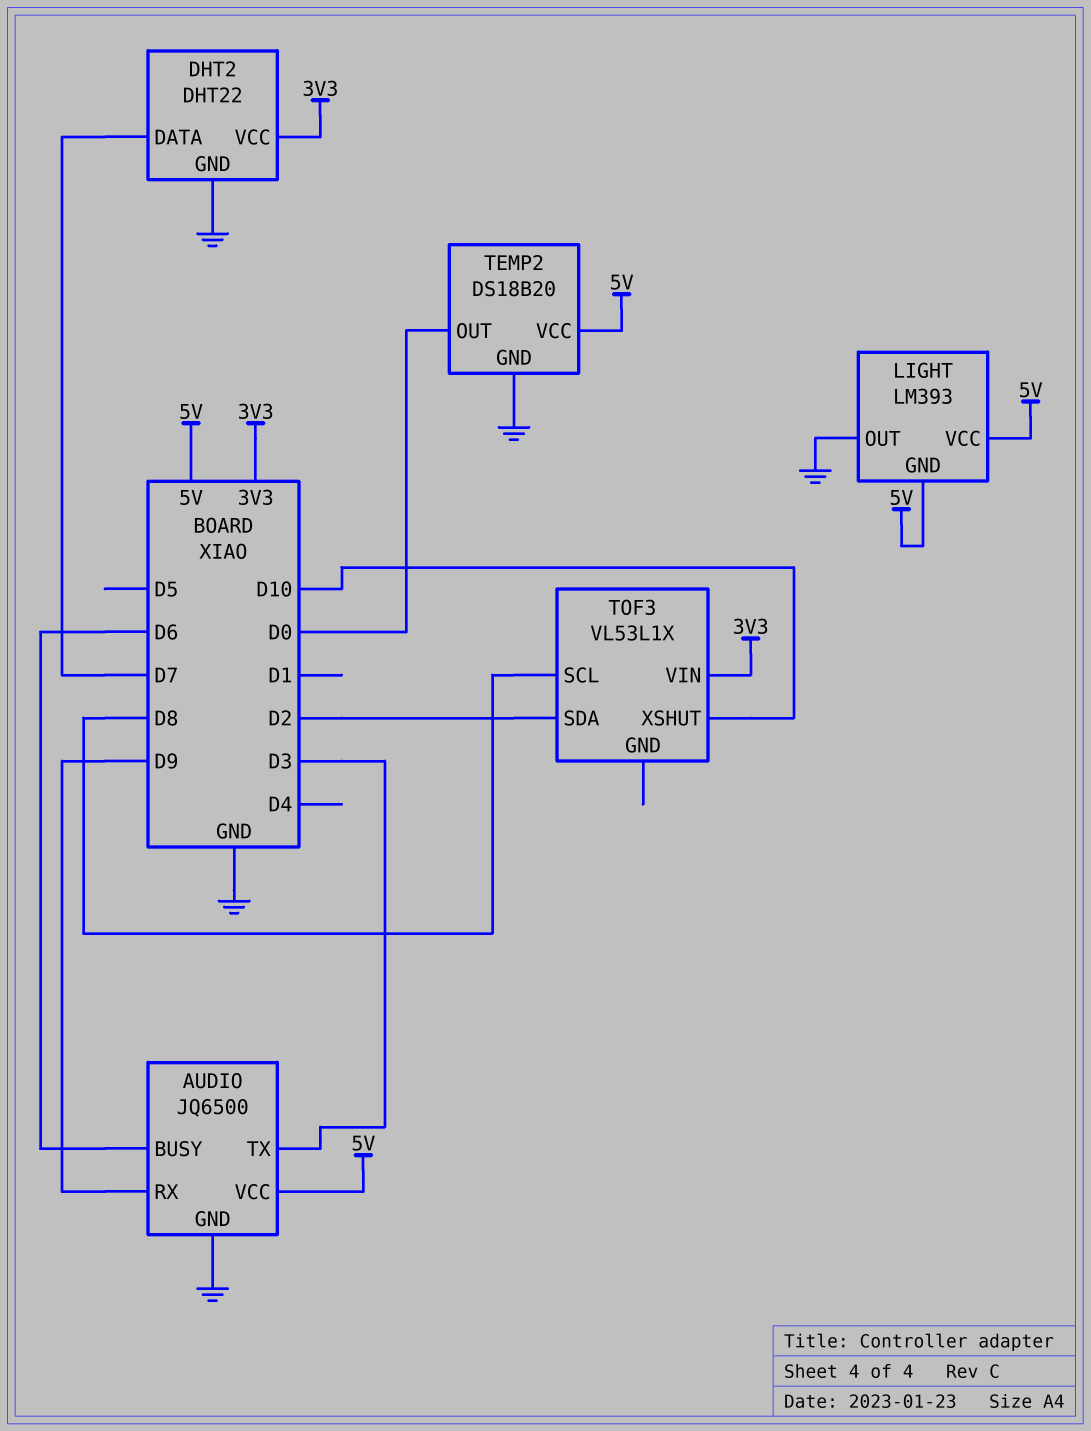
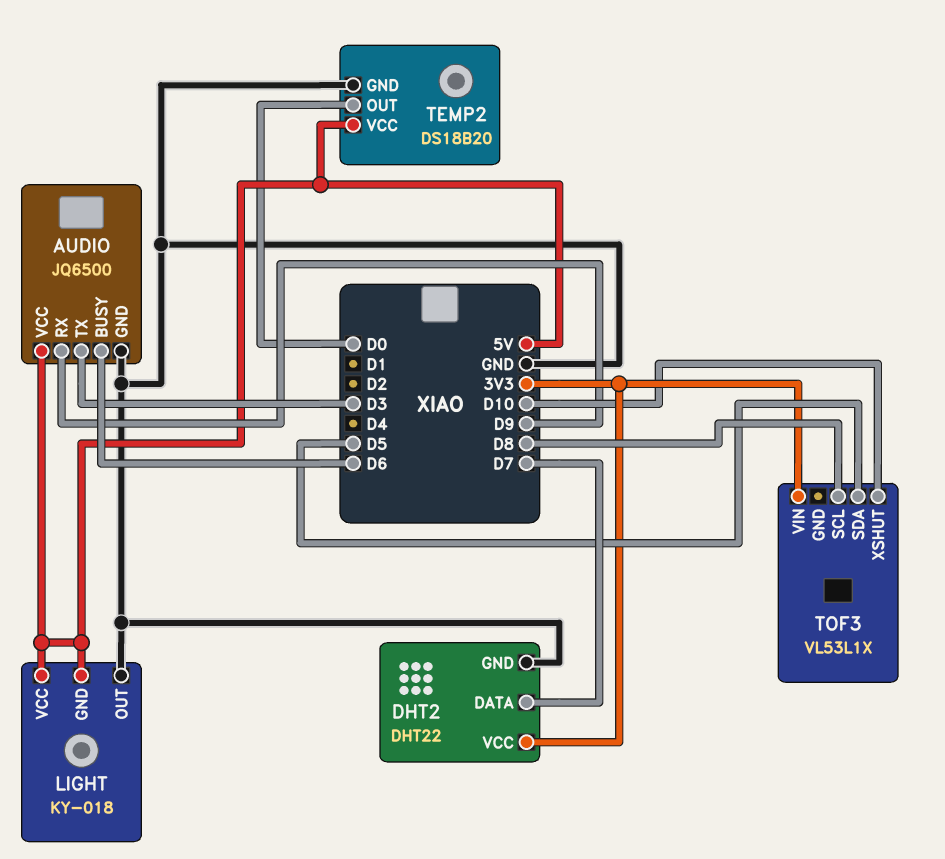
LIGHT: LM393 -> KY-018
TOF3 pin SDA: D2 -> D5

